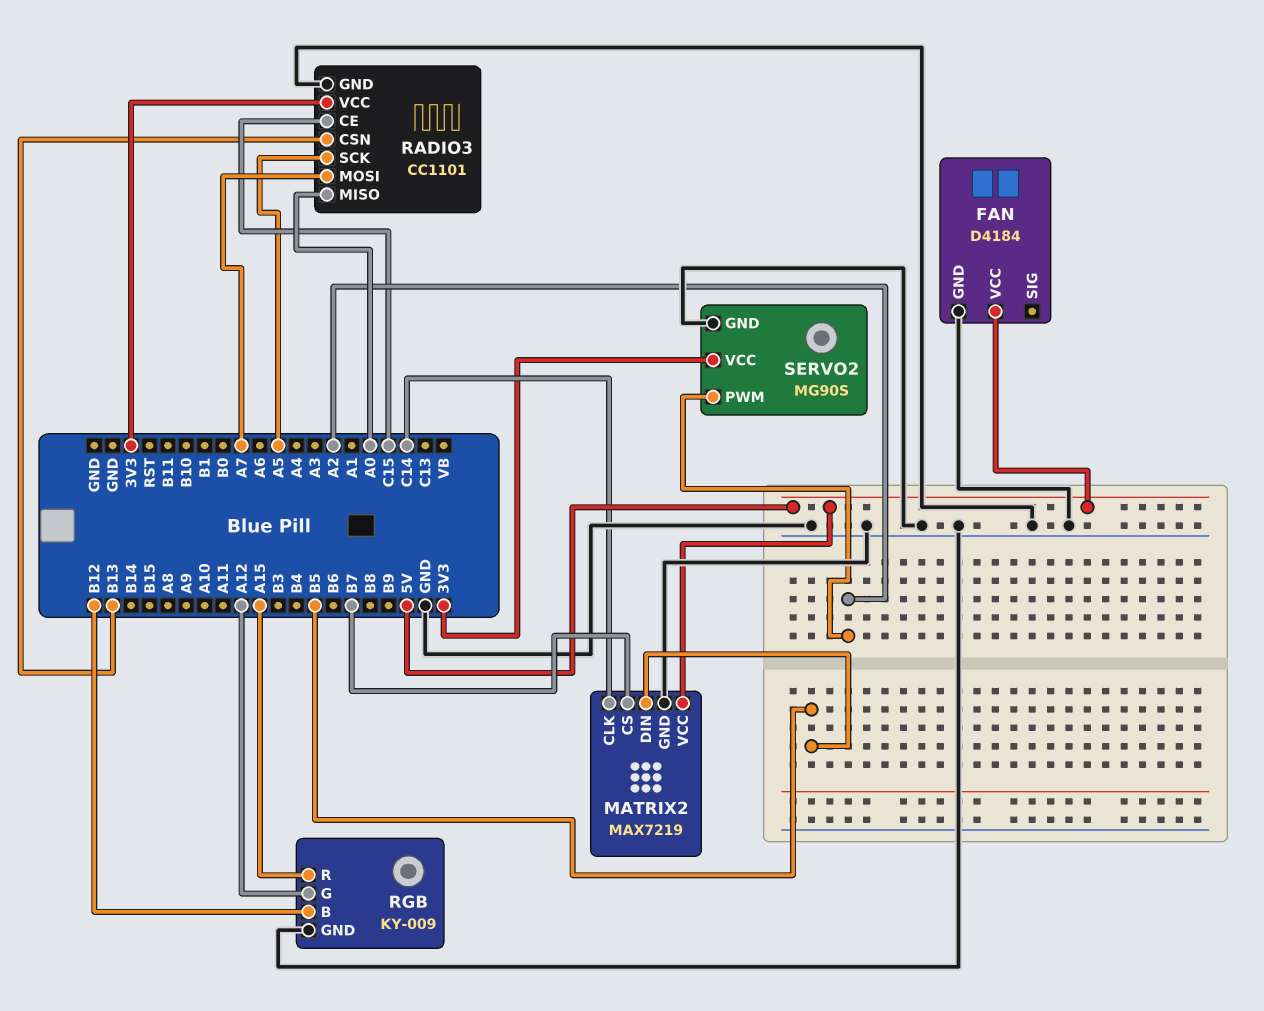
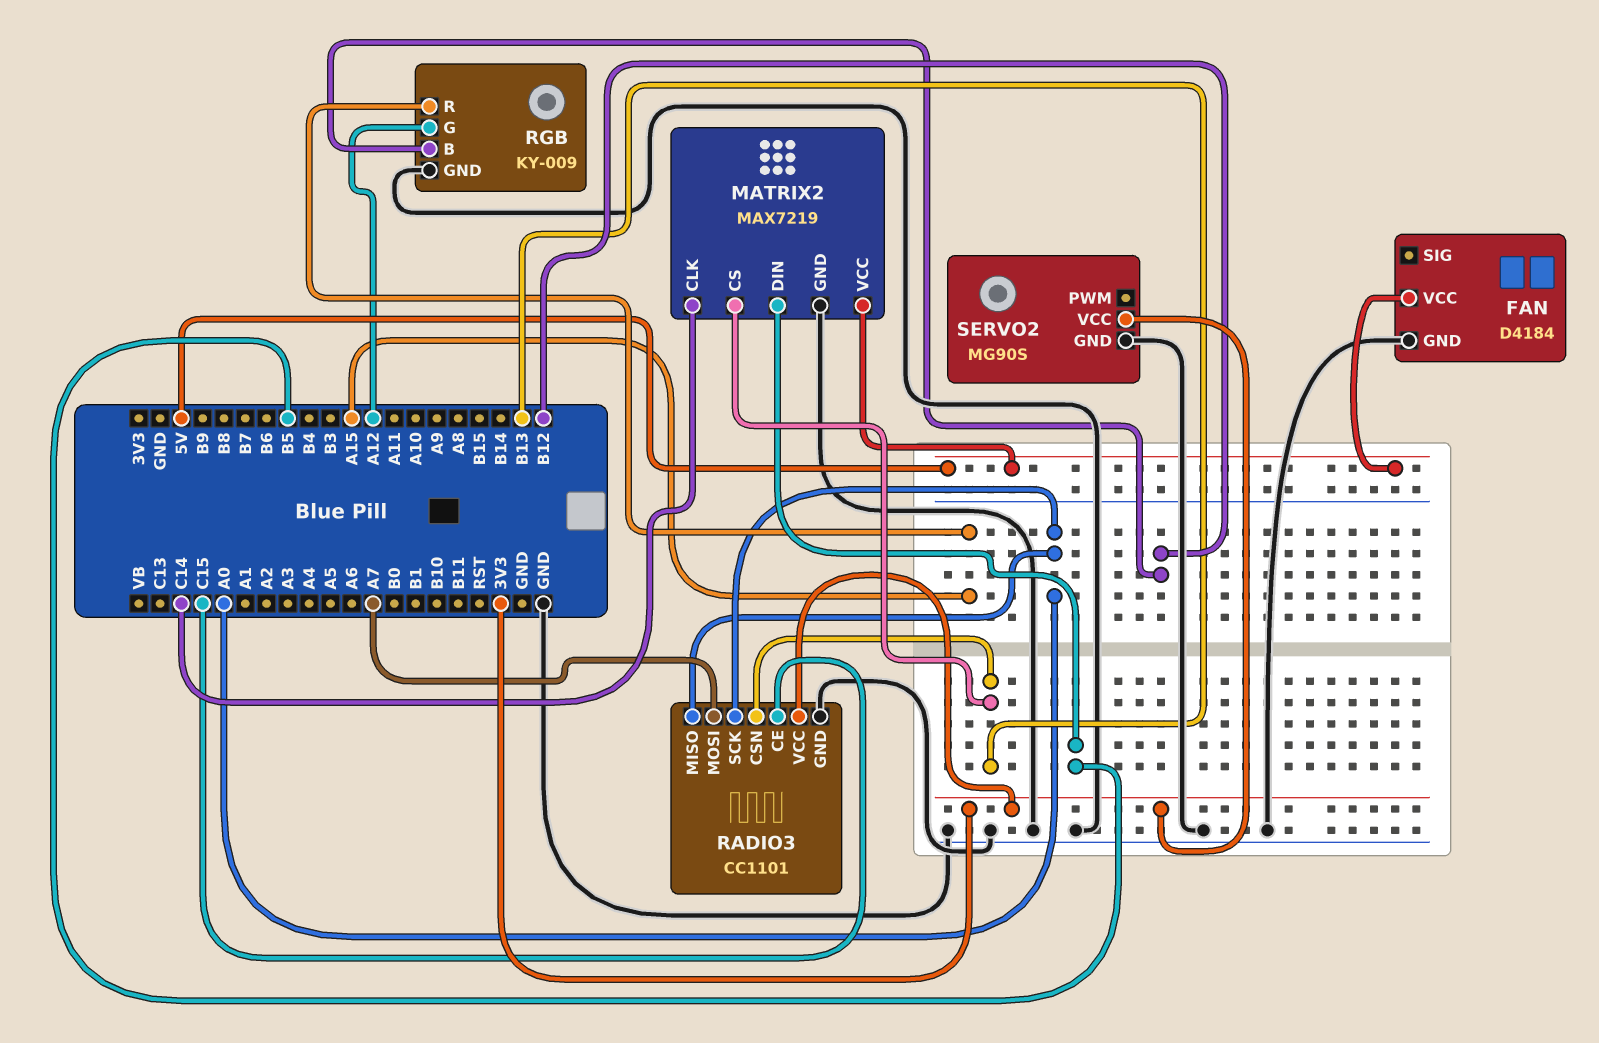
MATRIX2 pin CS: B7 -> B13
RADIO3 pin SCK: A5 -> A0
SERVO2 pin PWM: A2 -> none

